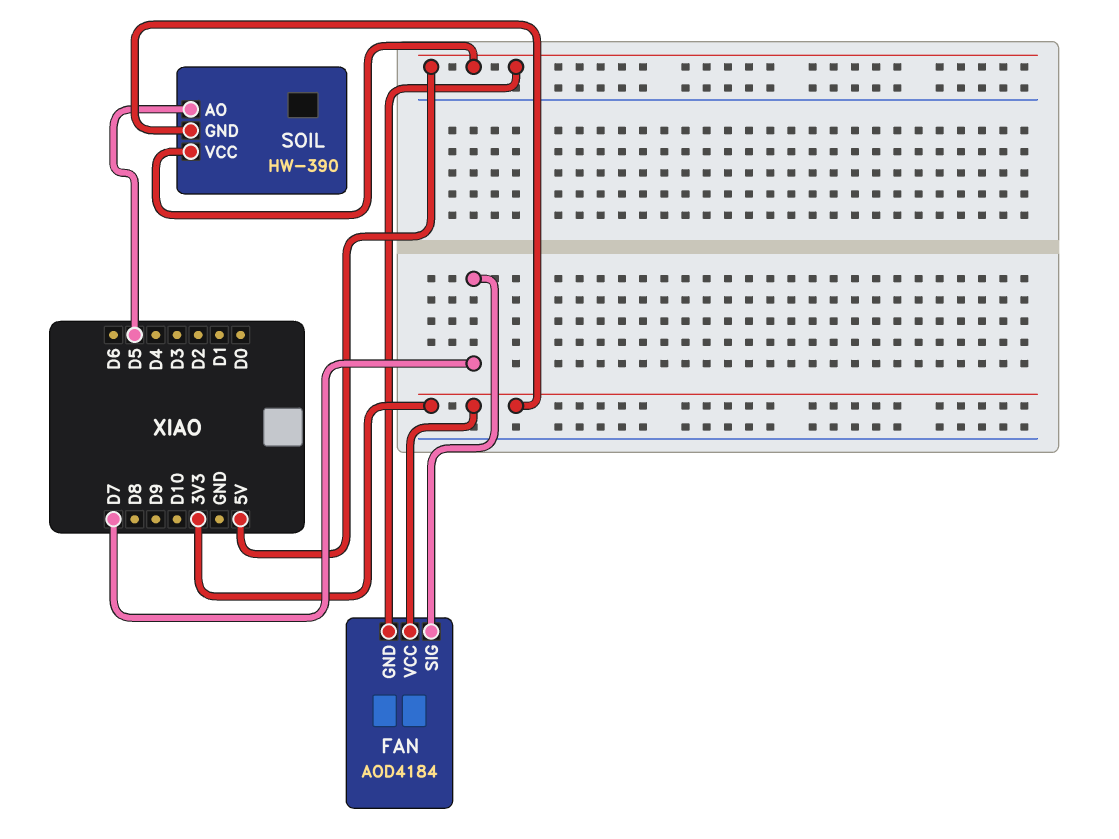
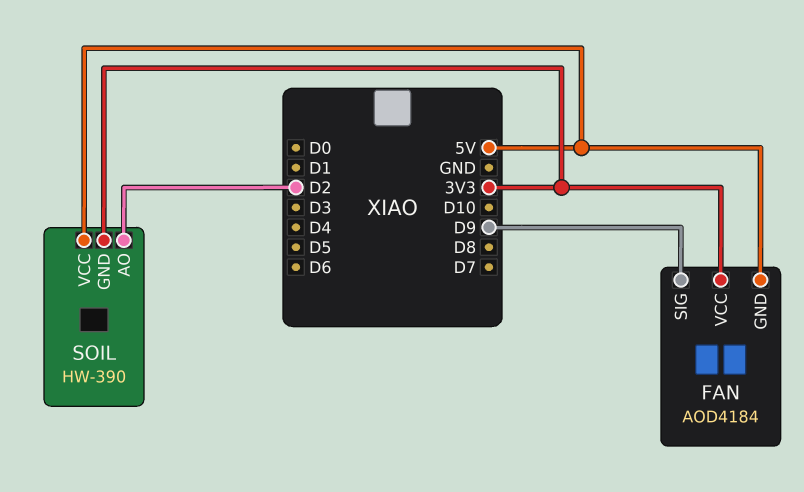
FAN pin SIG: D7 -> D9
SOIL pin AO: D5 -> D2

